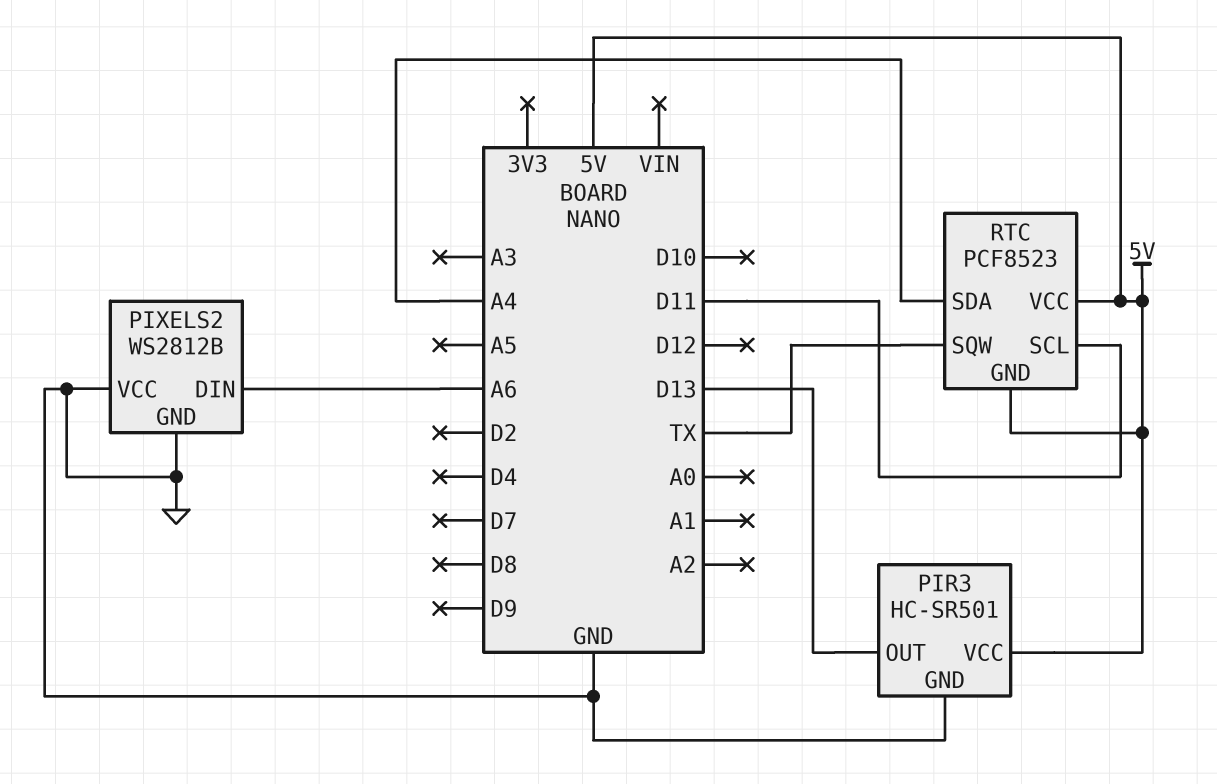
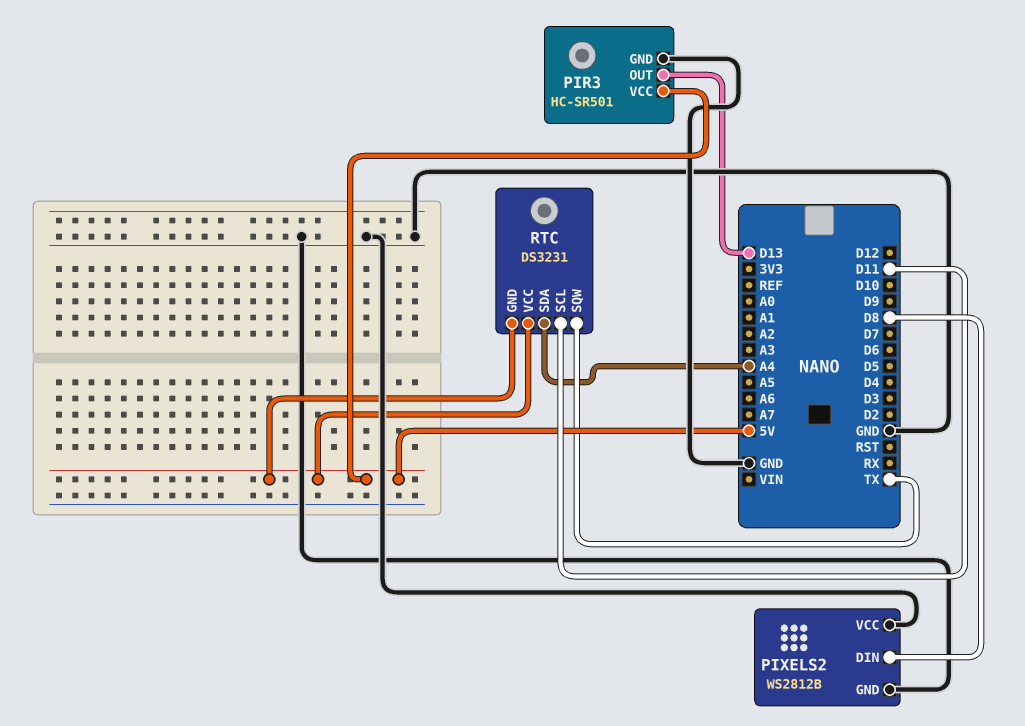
PIXELS2 pin DIN: A6 -> D8
RTC: PCF8523 -> DS3231

